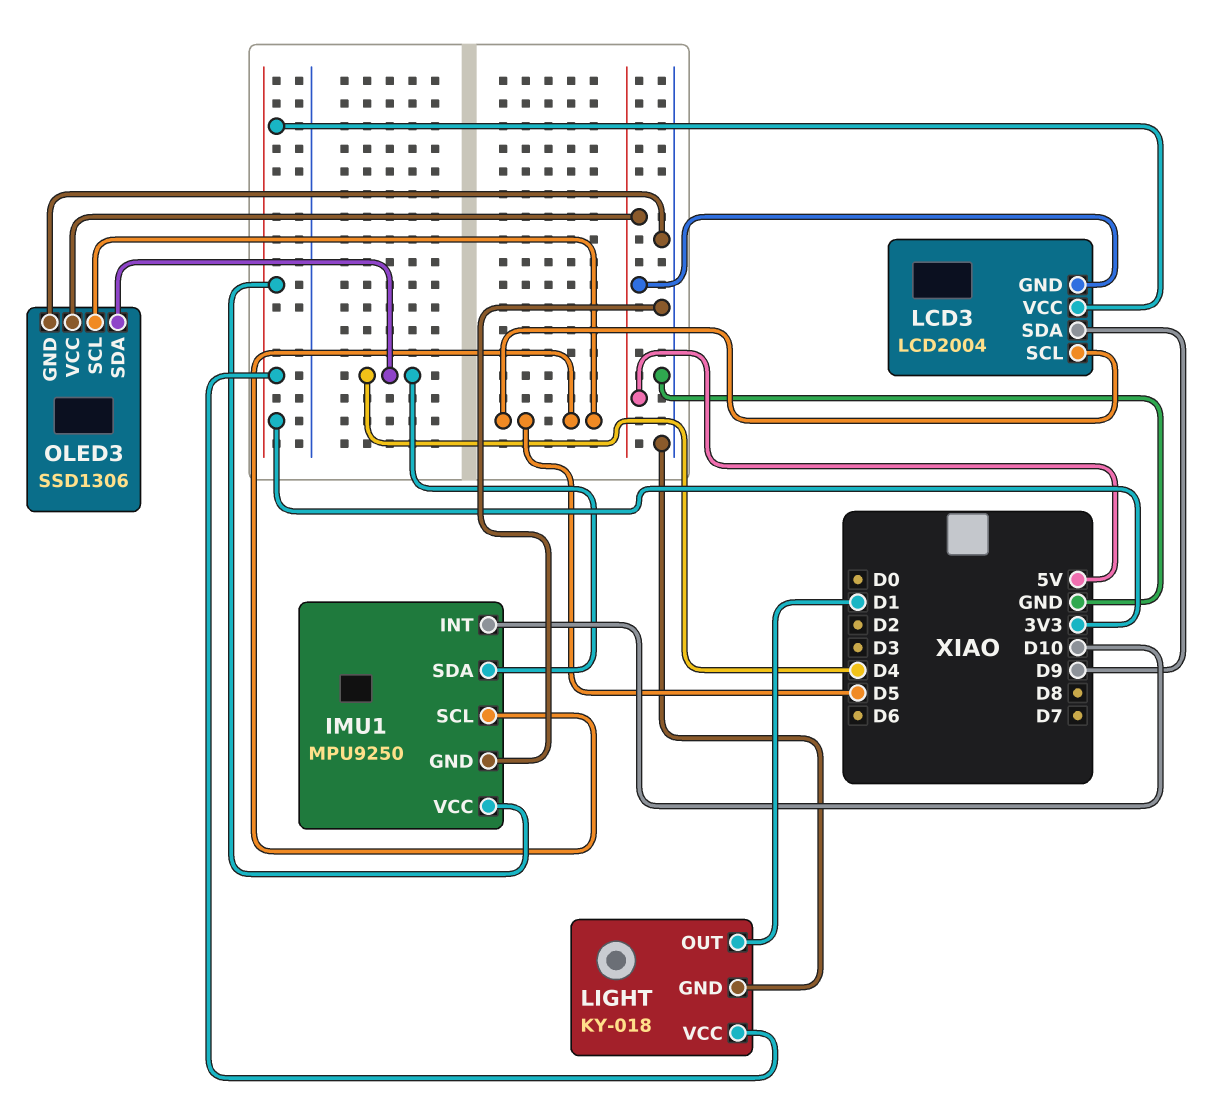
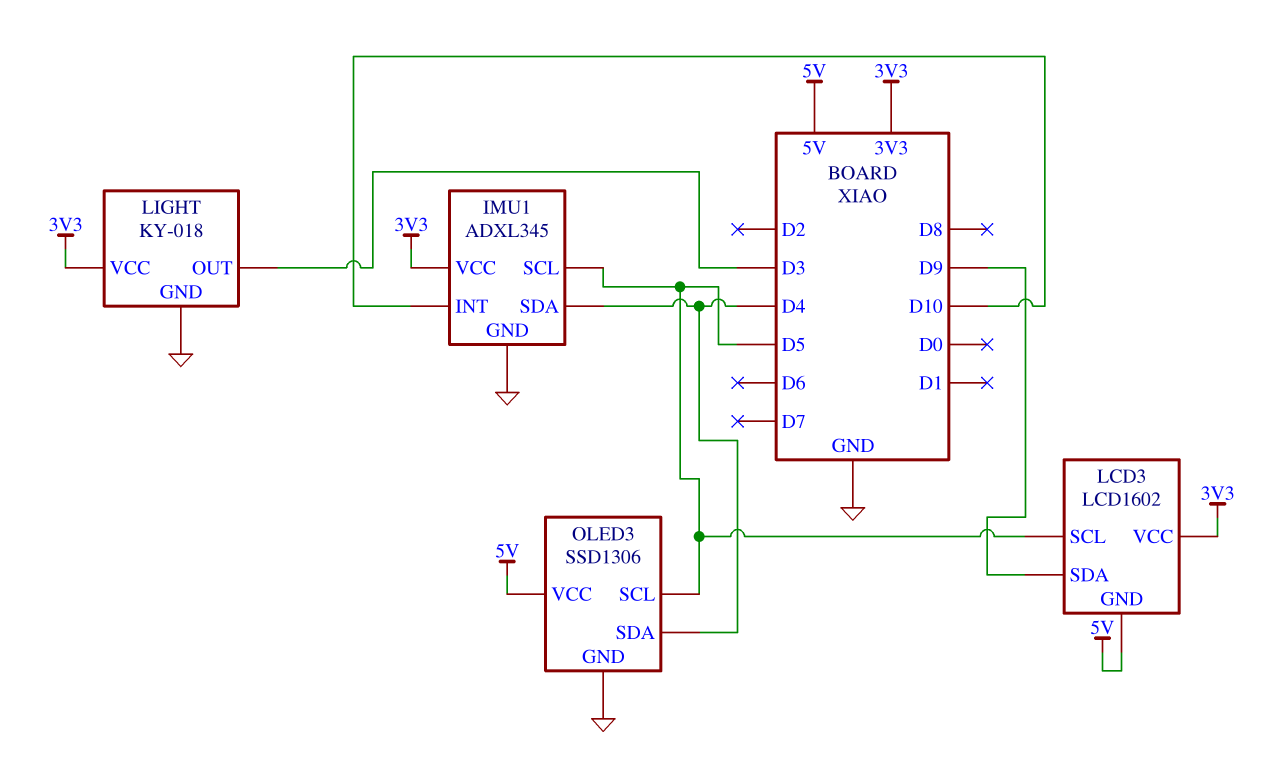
IMU1: MPU9250 -> ADXL345
LCD3: LCD2004 -> LCD1602
LIGHT pin OUT: D1 -> D3

